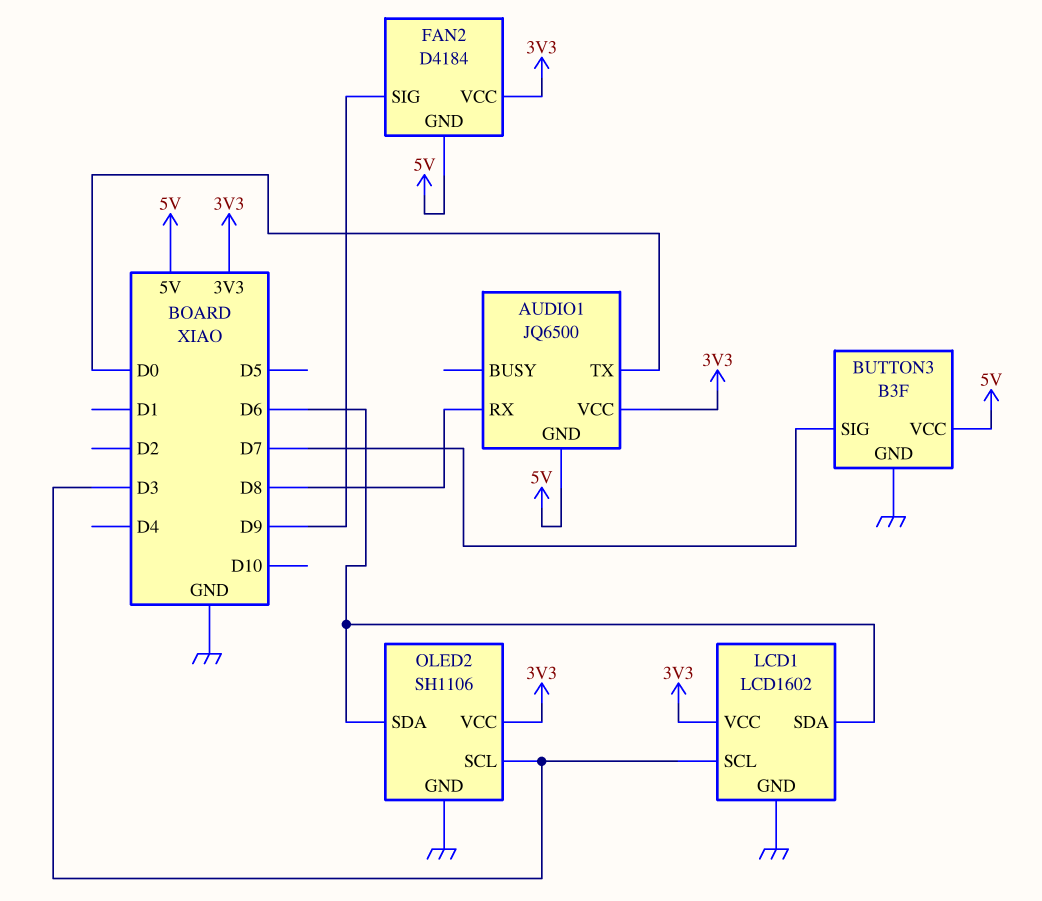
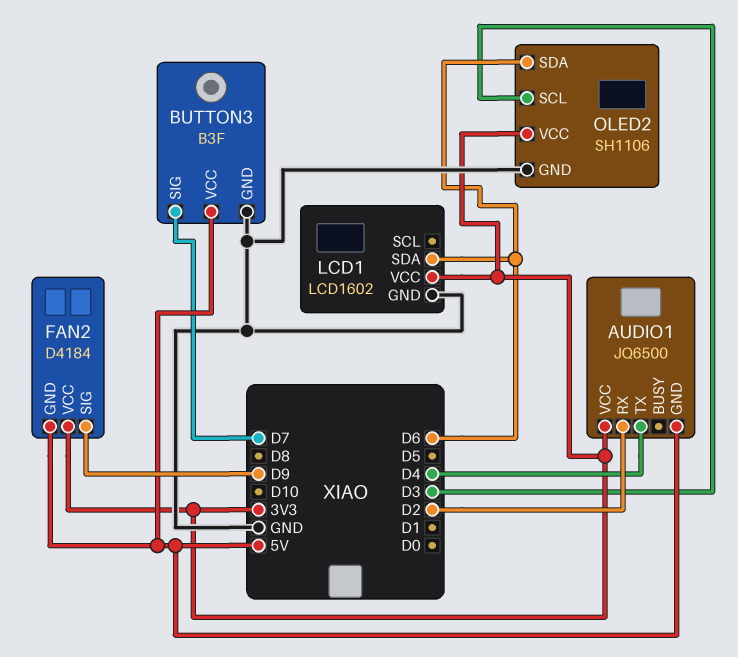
AUDIO1 pin RX: D8 -> D2
AUDIO1 pin TX: D0 -> D4
LCD1 pin SCL: D3 -> none

